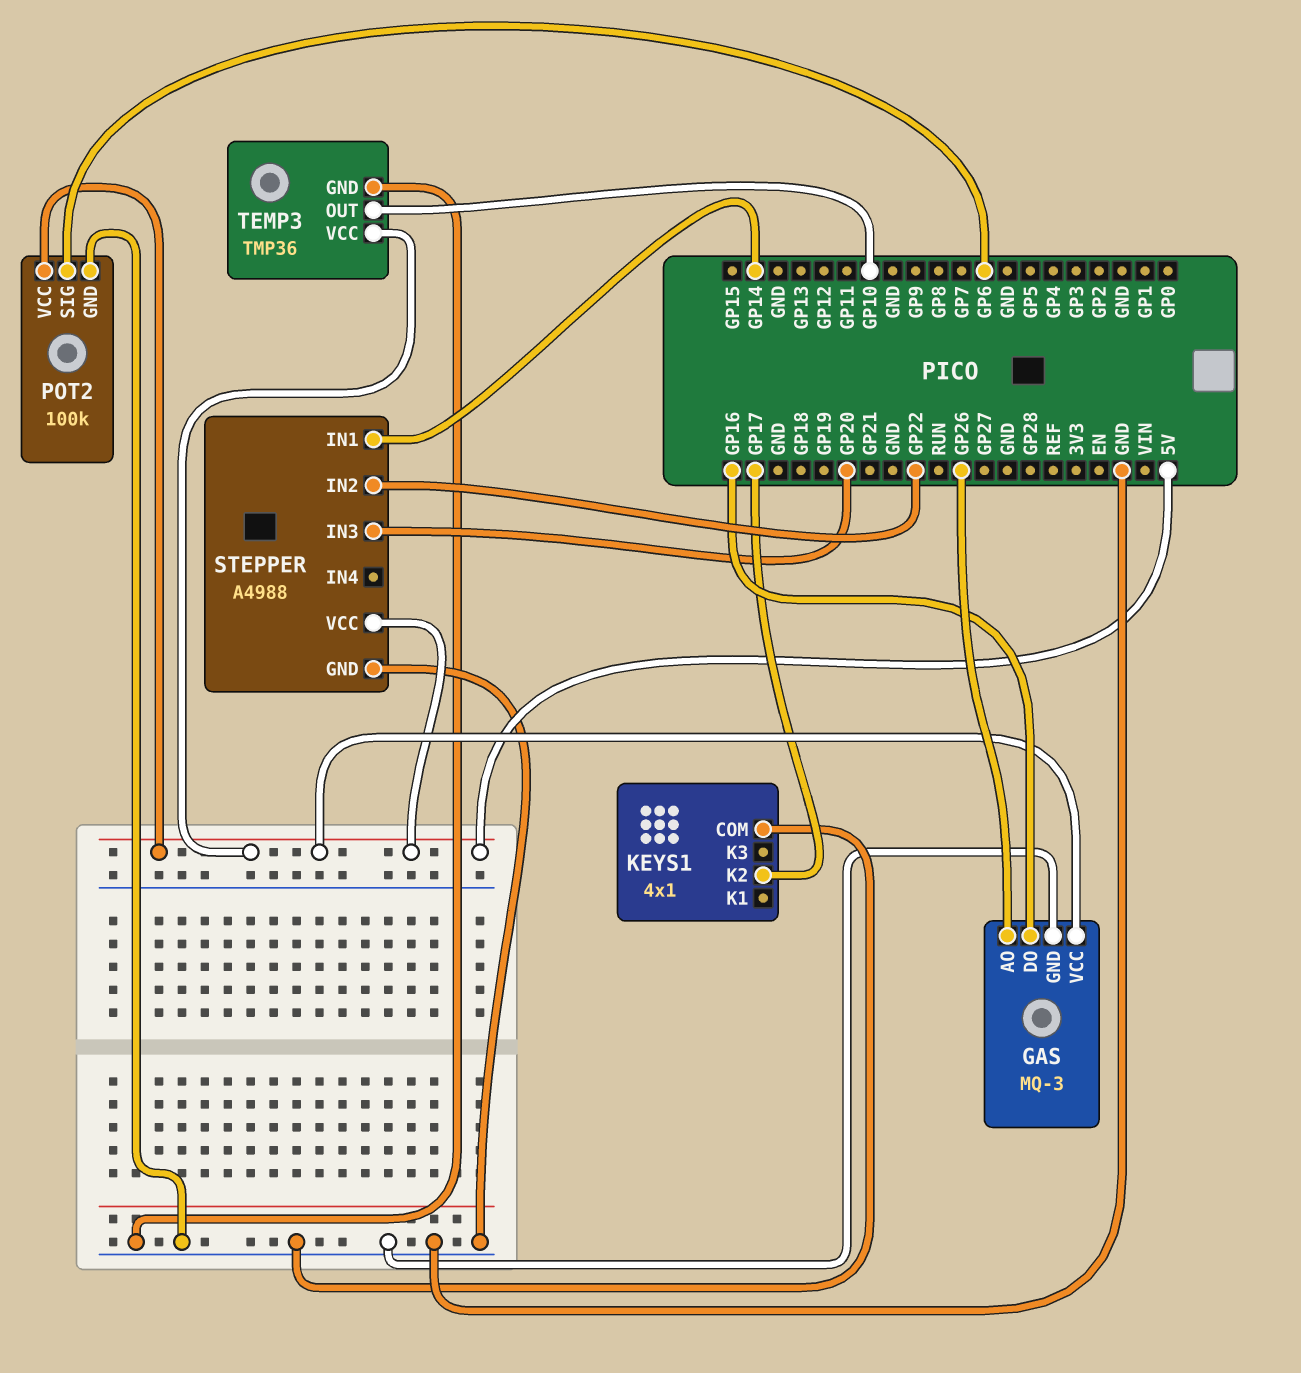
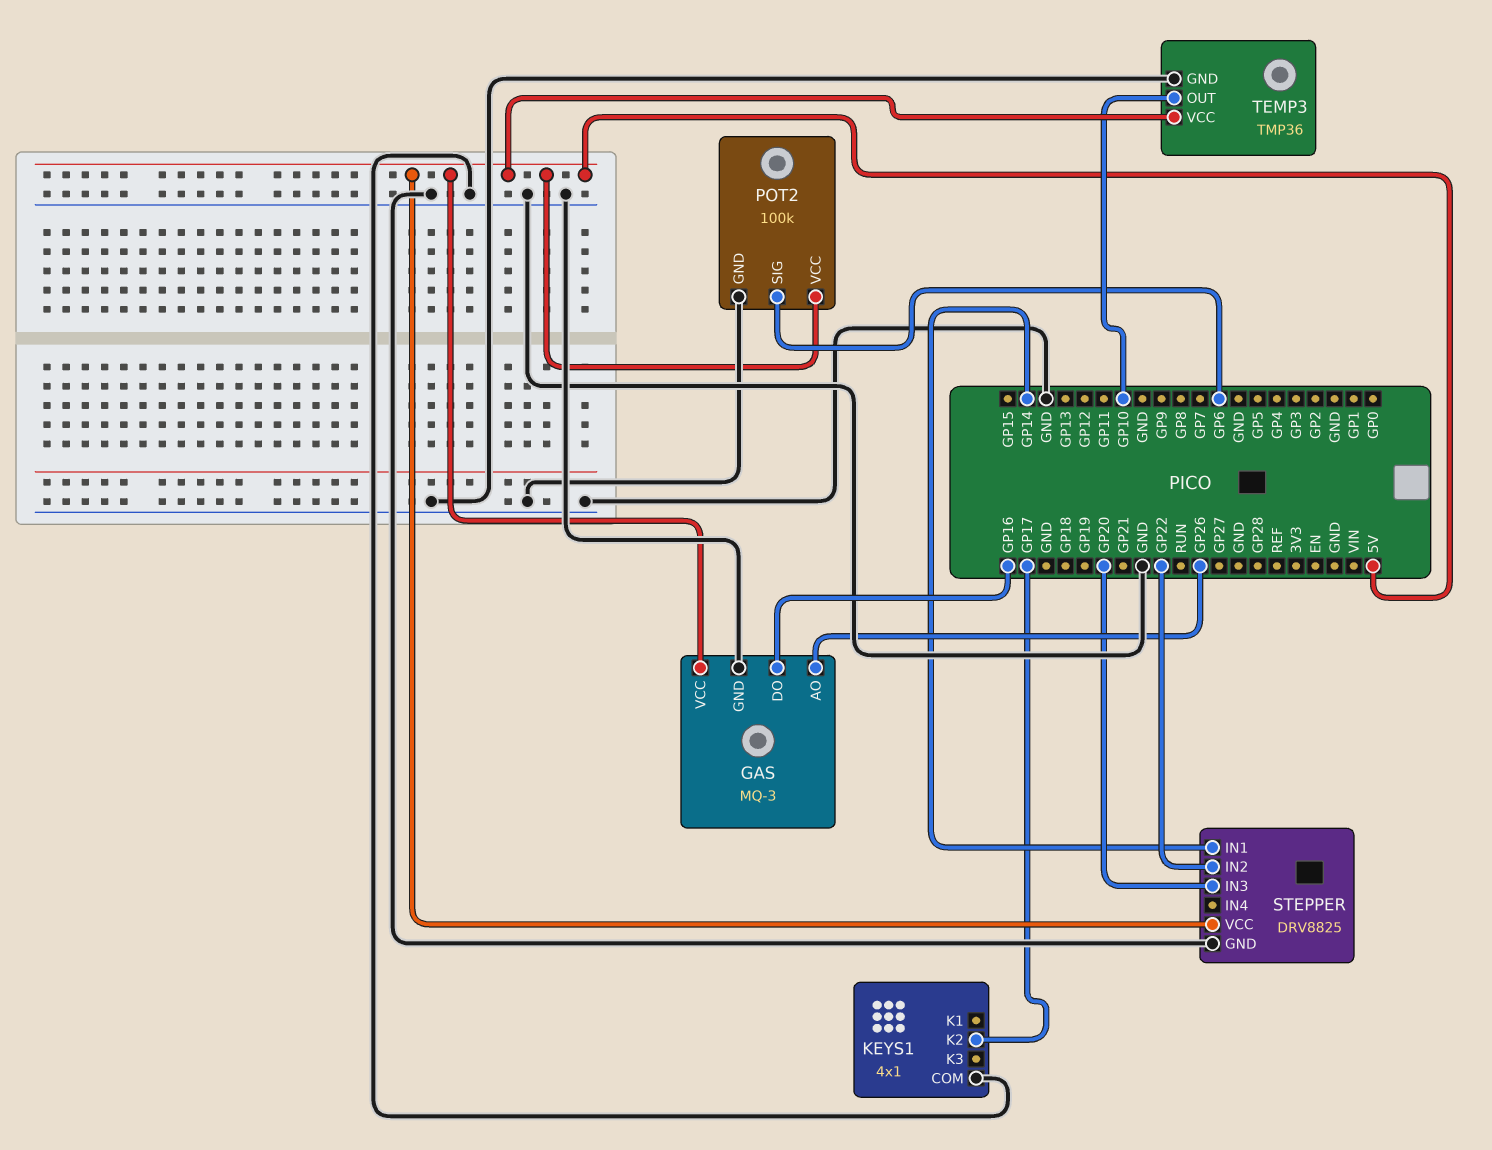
STEPPER: A4988 -> DRV8825

